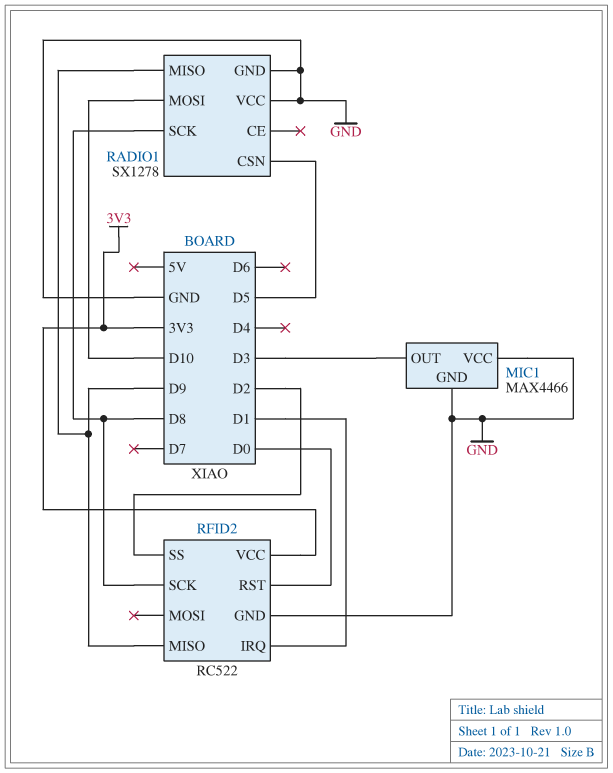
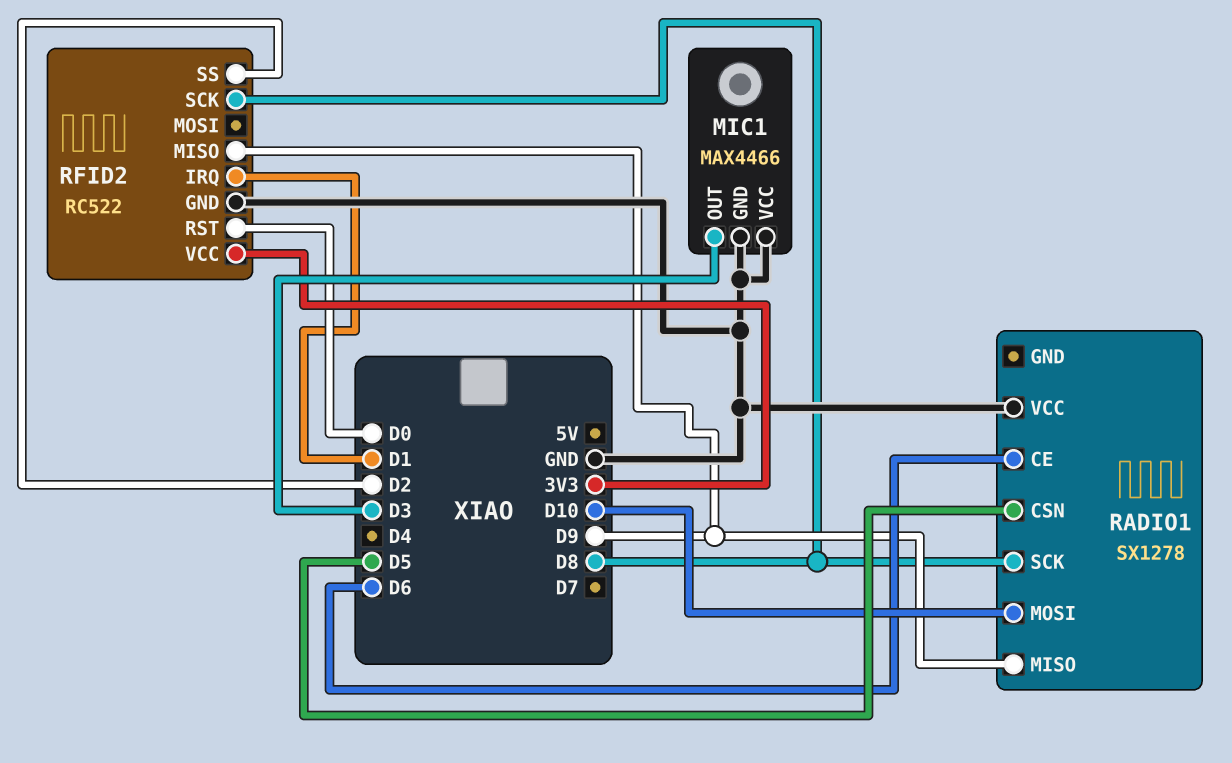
RADIO1 pin CE: none -> D6
RADIO1 pin GND: GND -> none

